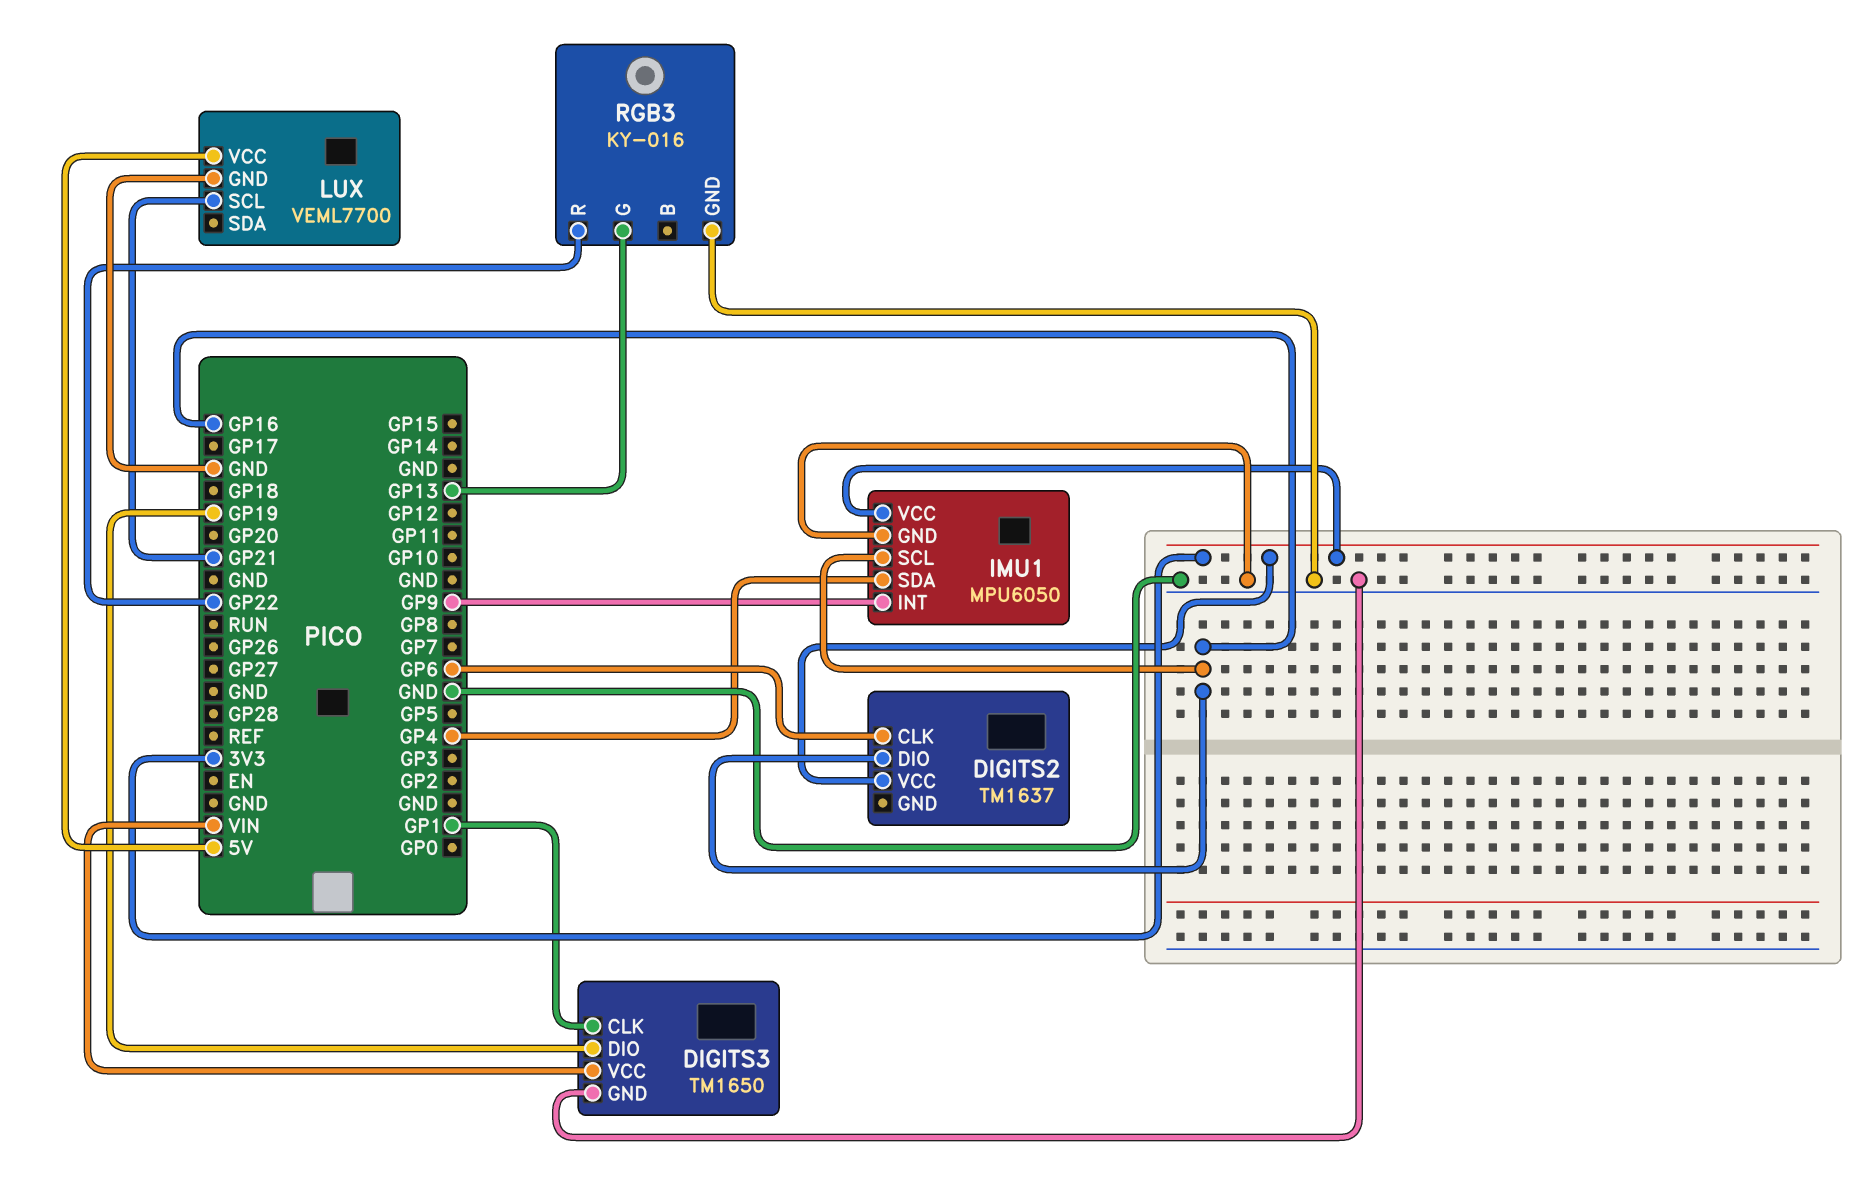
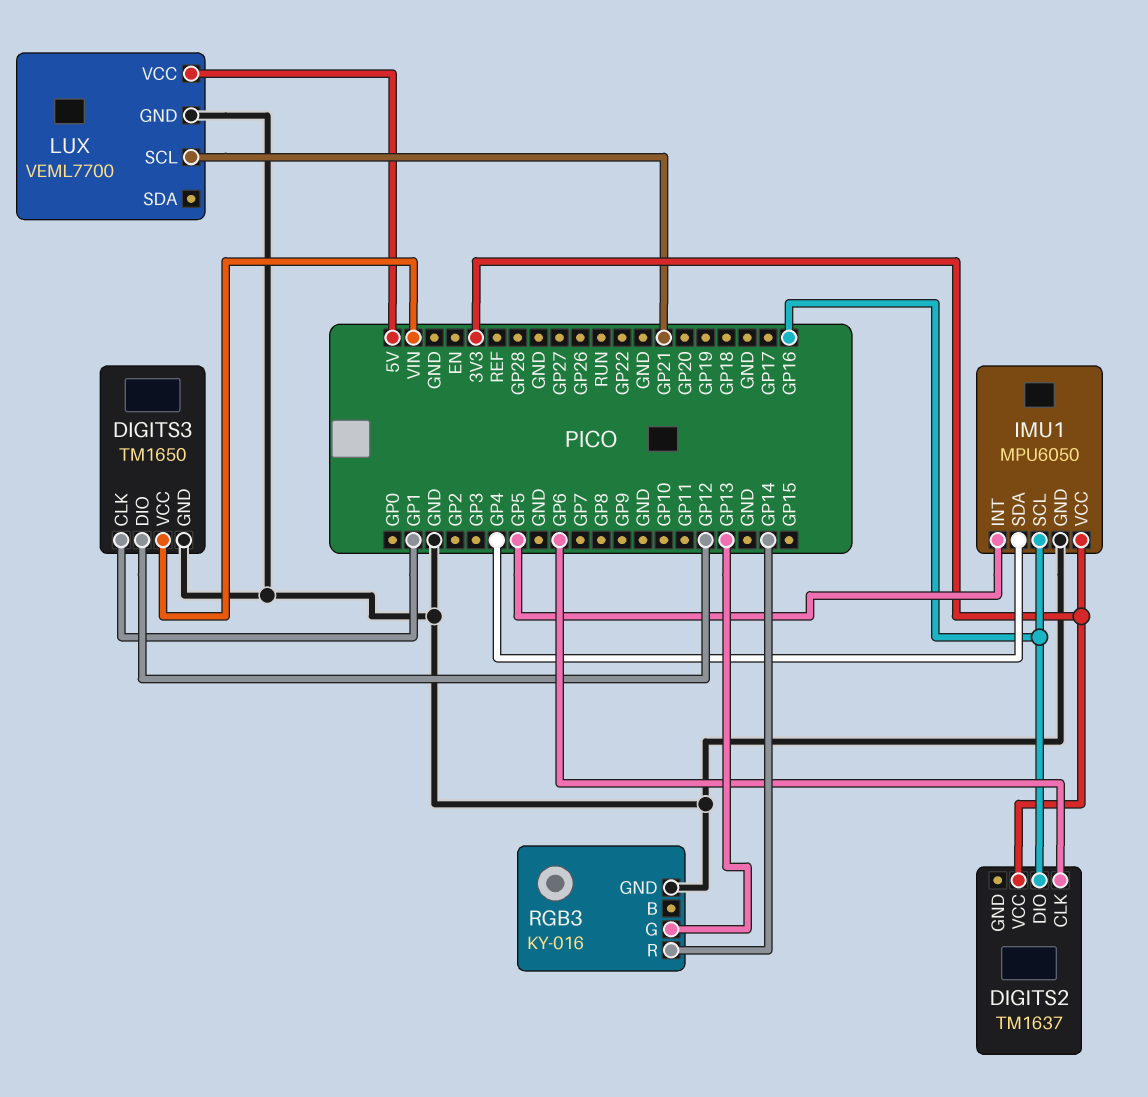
DIGITS3 pin DIO: GP19 -> GP12
IMU1 pin INT: GP9 -> GP5
RGB3 pin R: GP22 -> GP14

